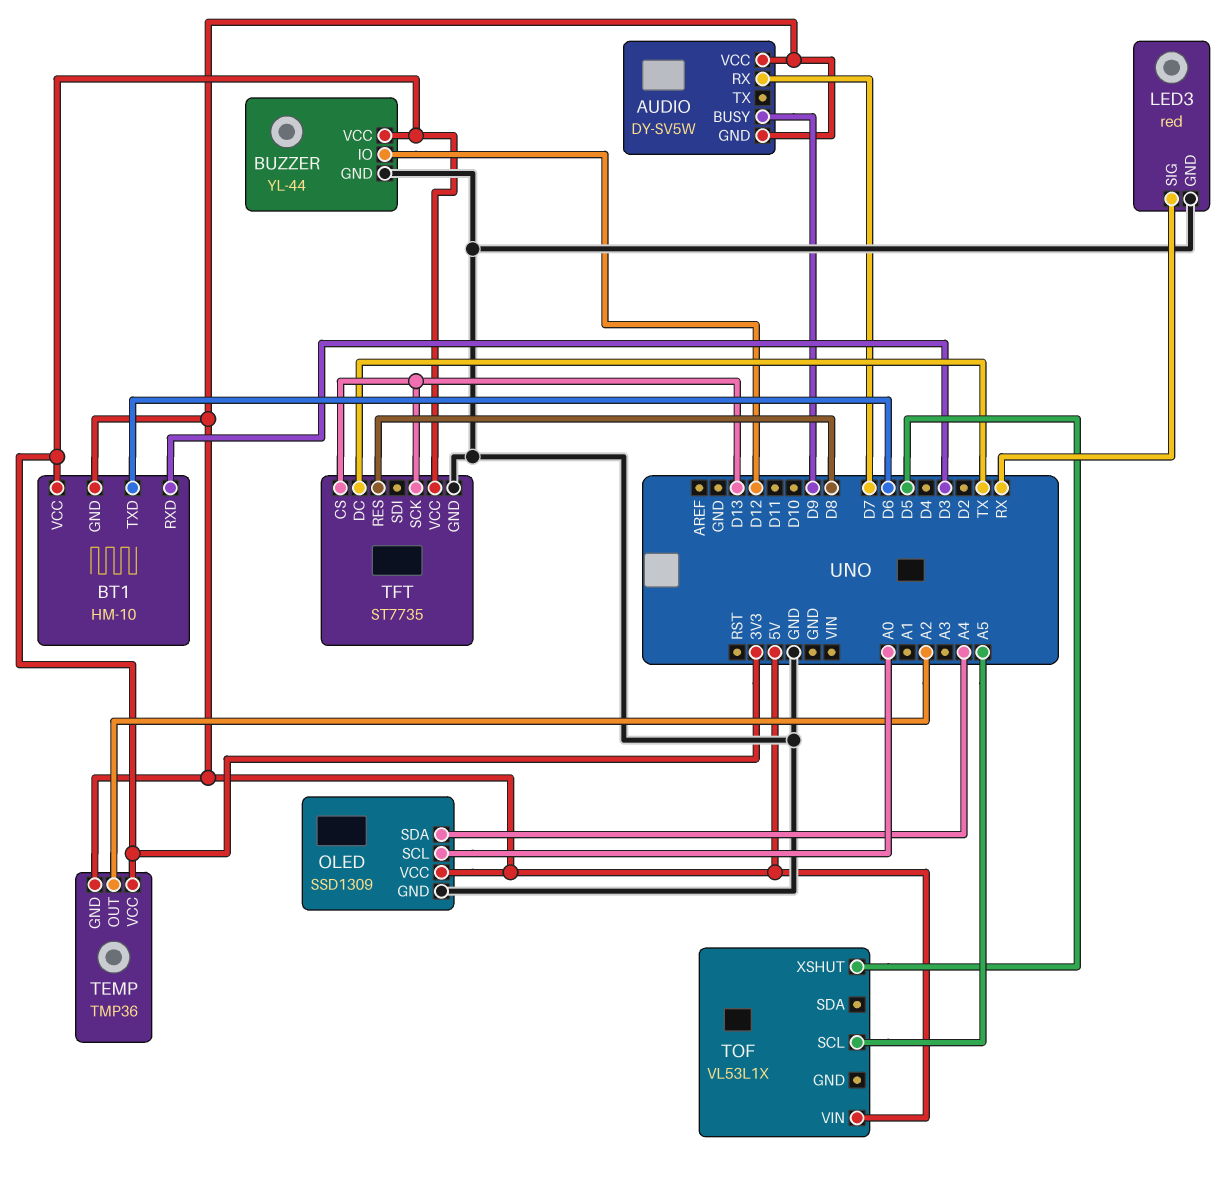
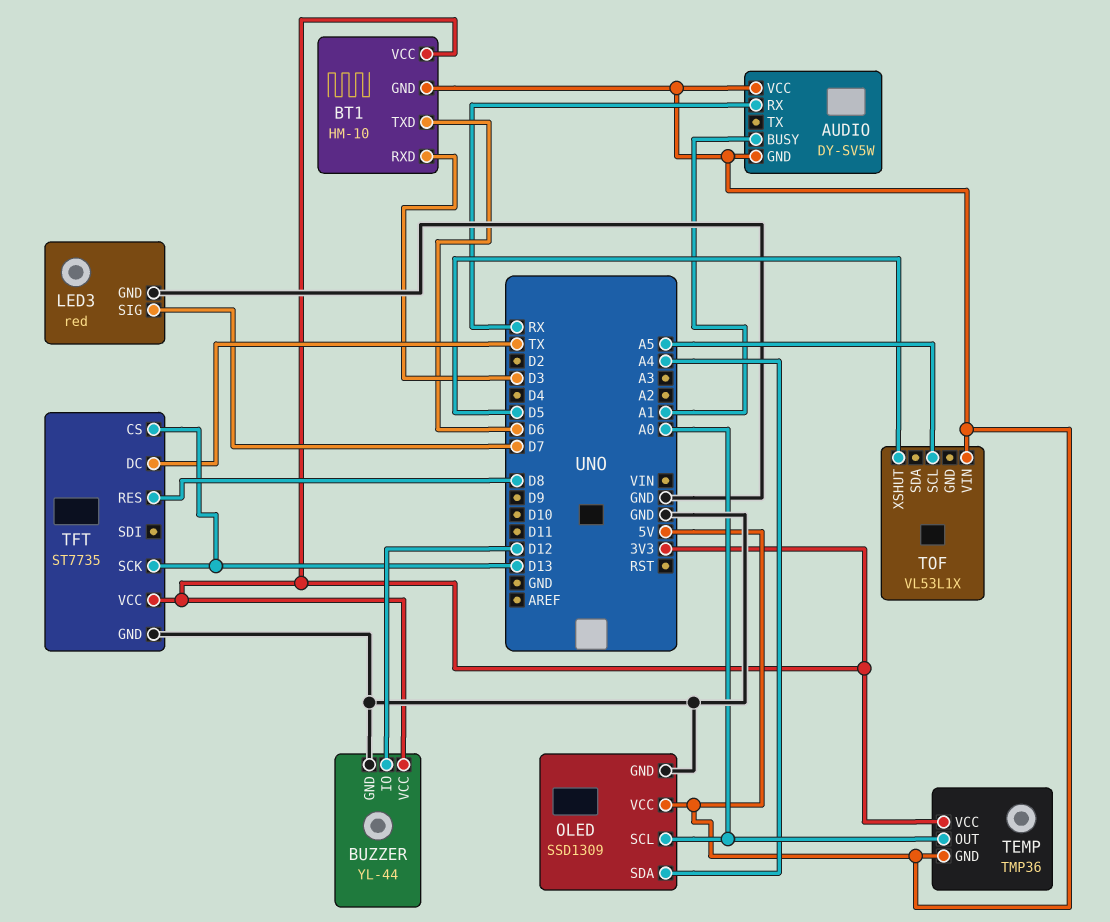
AUDIO pin BUSY: D9 -> A1
AUDIO pin RX: D7 -> RX
LED3 pin SIG: RX -> D7
TEMP pin OUT: A2 -> A0

